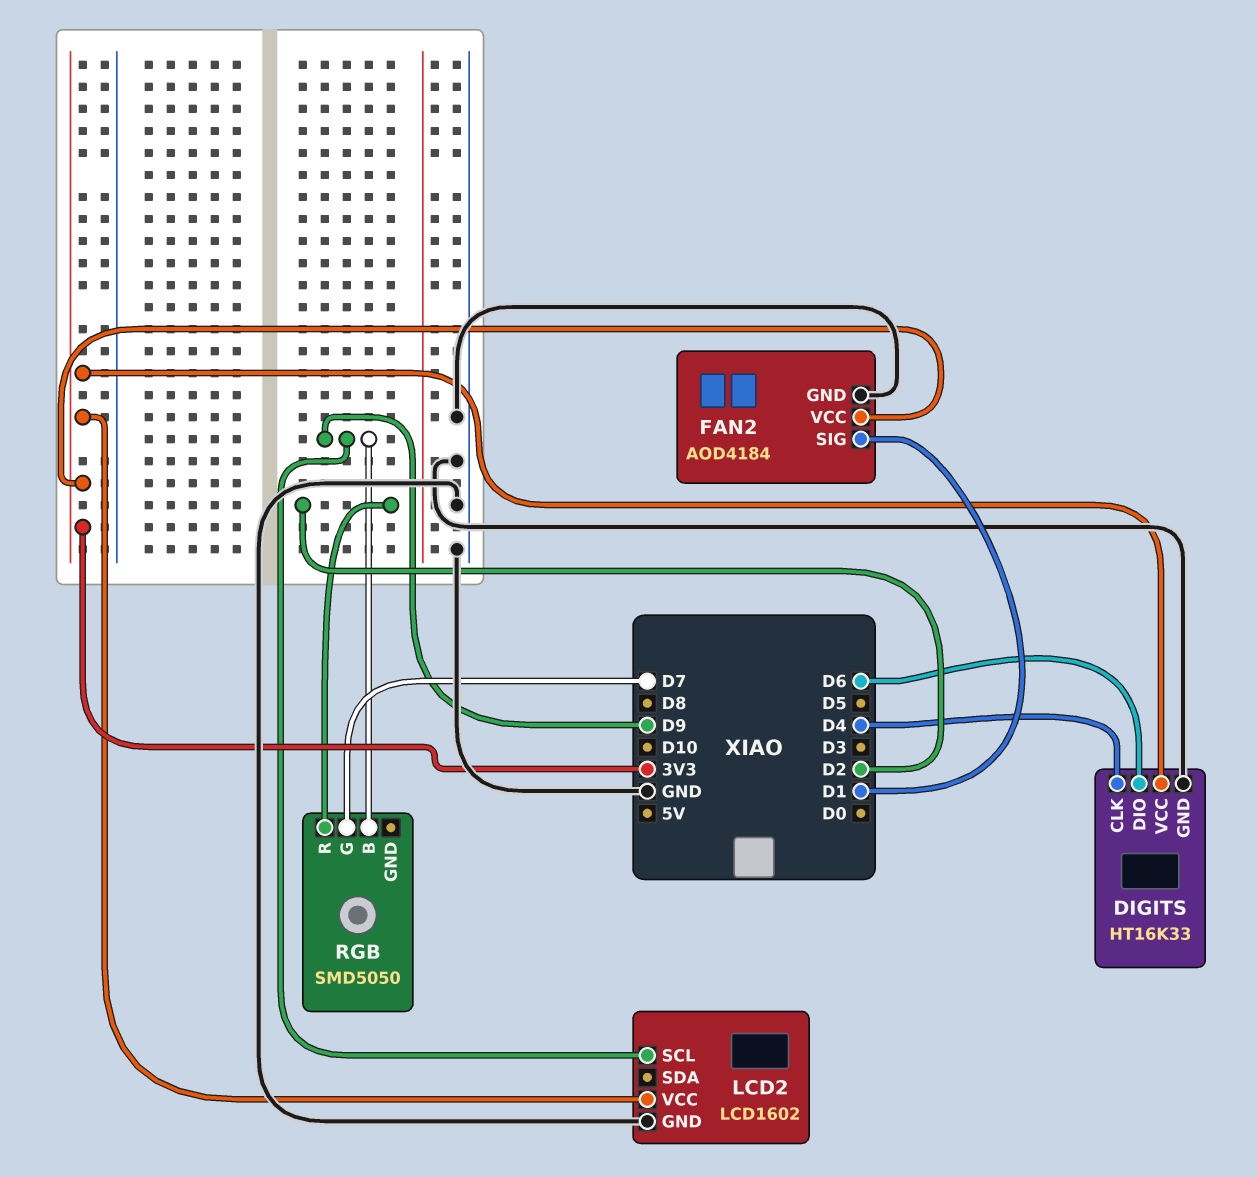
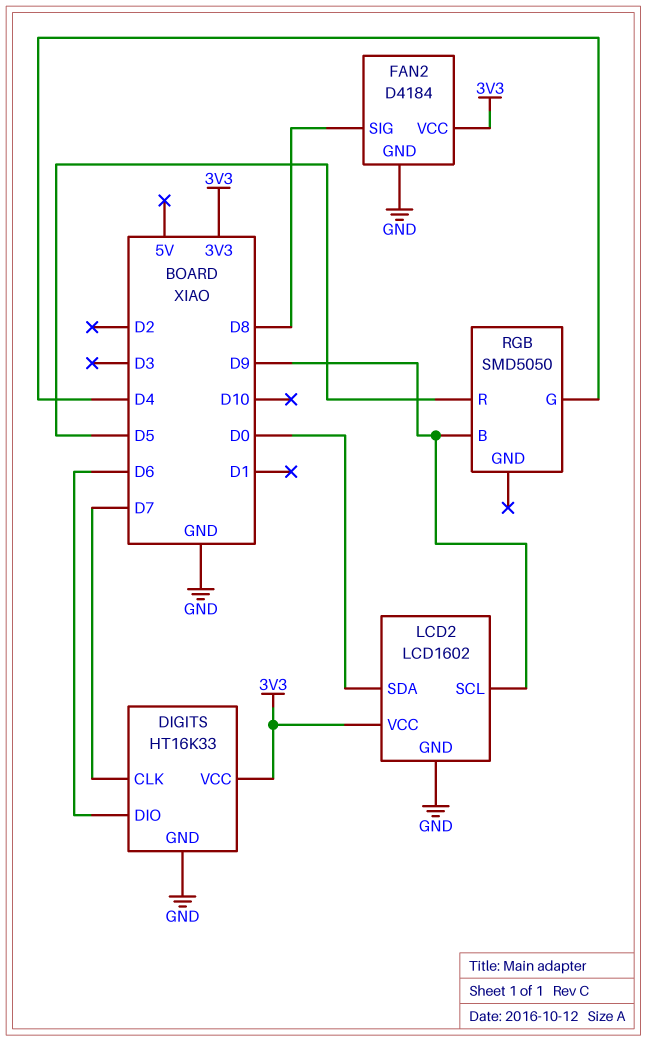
DIGITS pin CLK: D4 -> D7
FAN2: AOD4184 -> D4184
FAN2 pin SIG: D1 -> D8
LCD2 pin SDA: none -> D0
RGB pin G: D7 -> D4
RGB pin R: D2 -> D5

